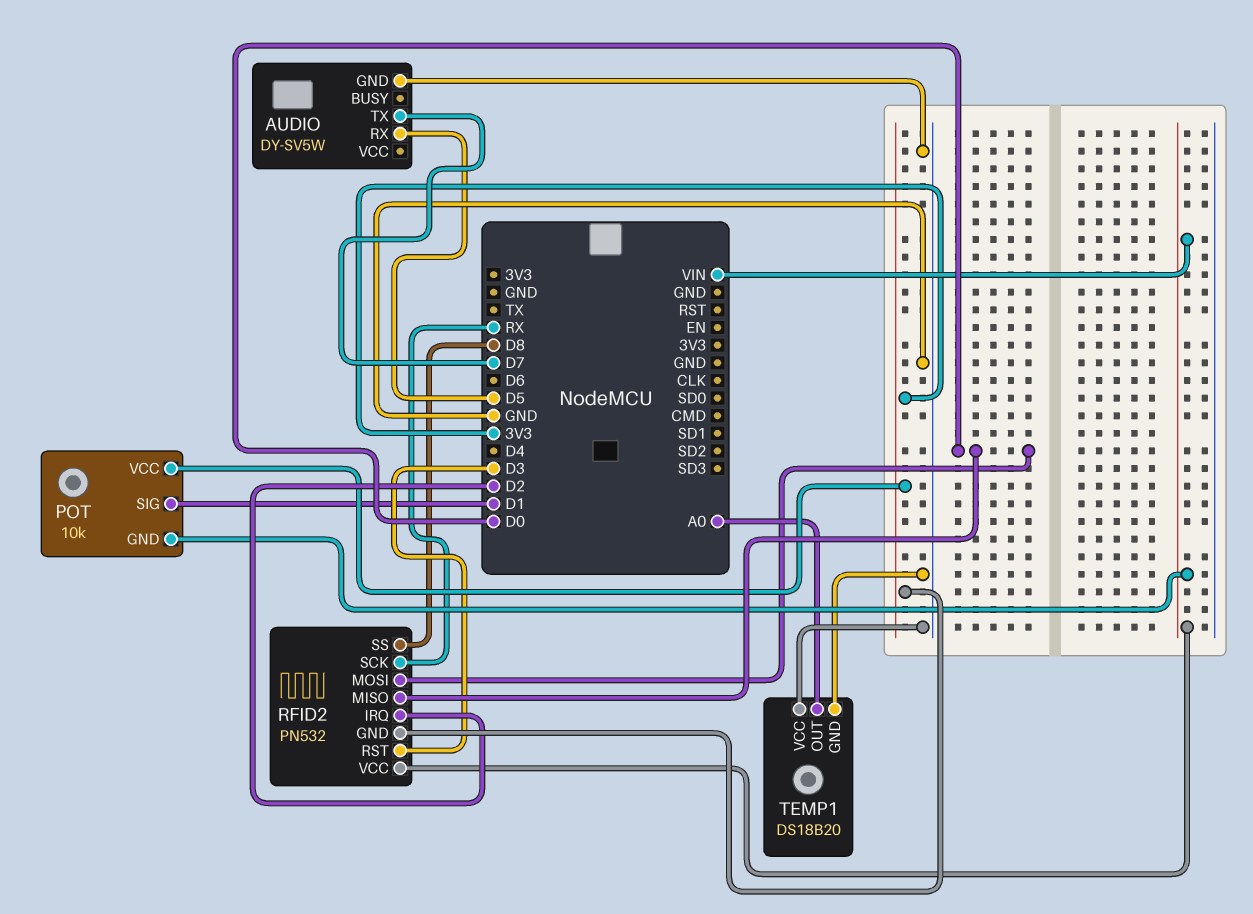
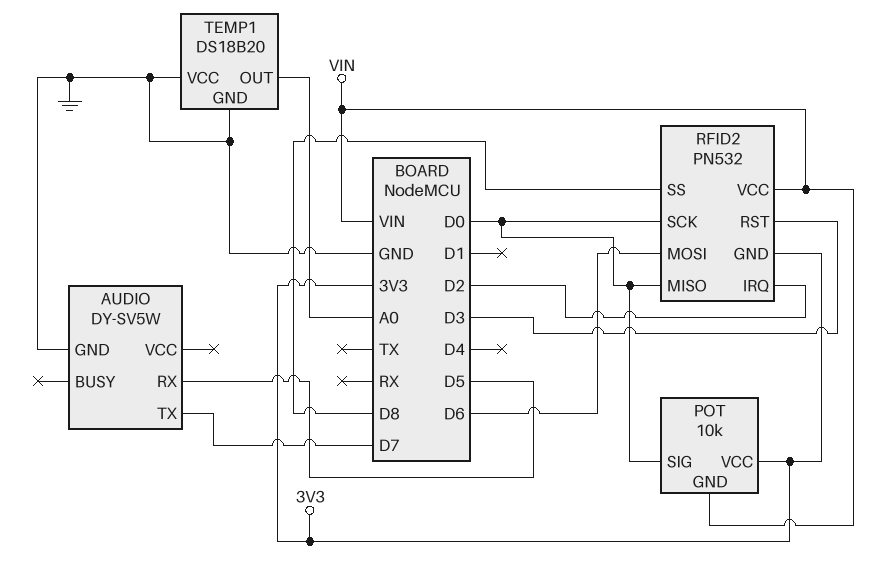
POT pin SIG: D1 -> D0
RFID2 pin MOSI: D0 -> D6
RFID2 pin SCK: RX -> D0

